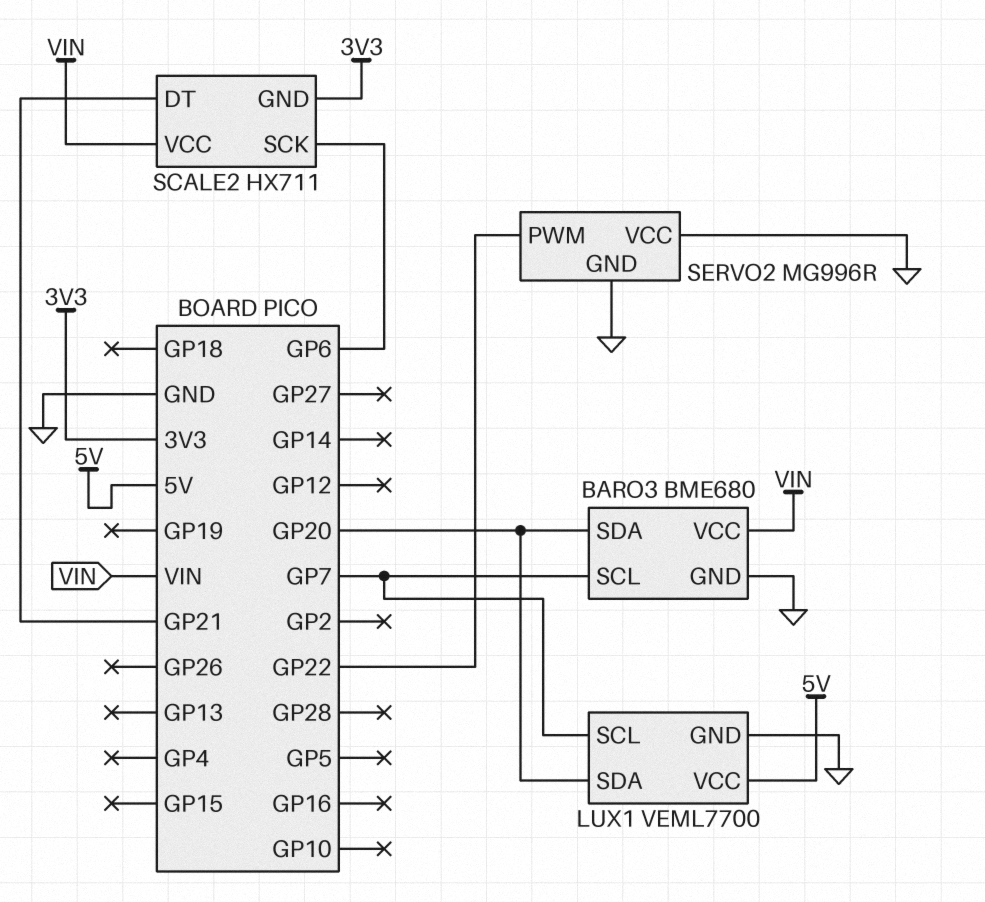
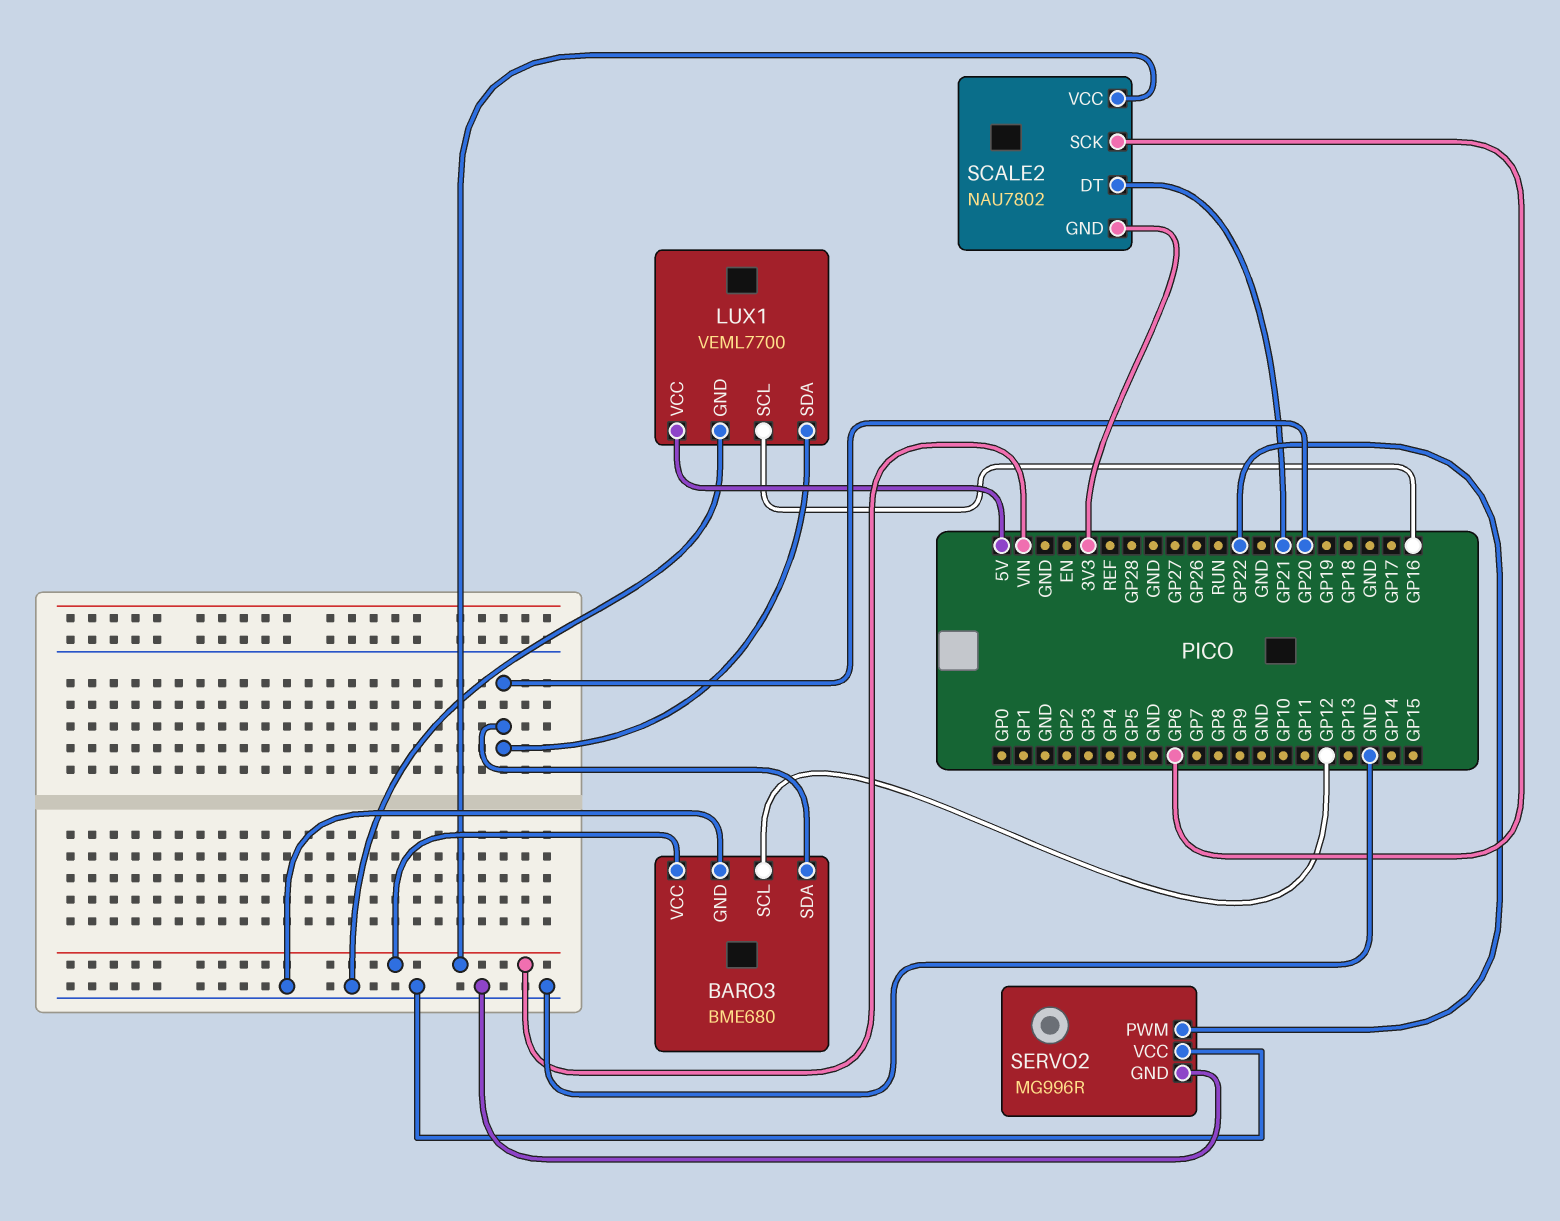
BARO3 pin SCL: GP7 -> GP12
LUX1 pin SCL: GP7 -> GP16
SCALE2: HX711 -> NAU7802

